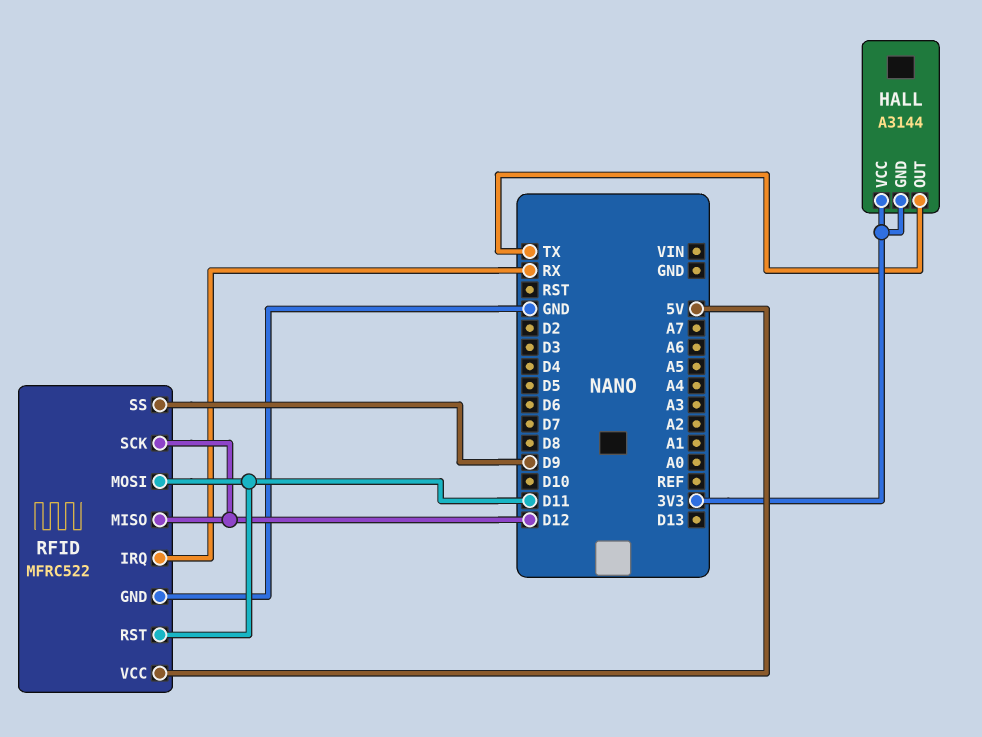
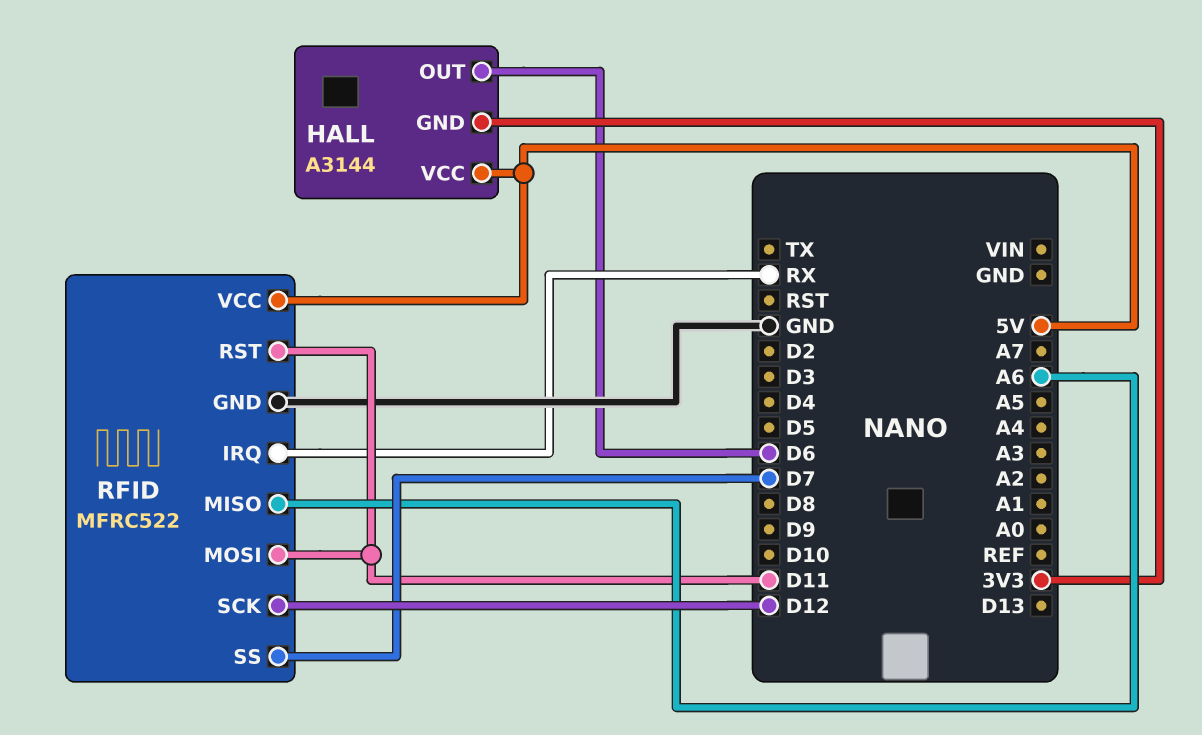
HALL pin OUT: TX -> D6
HALL pin VCC: 3V3 -> 5V
RFID pin MISO: D12 -> A6
RFID pin SS: D9 -> D7

